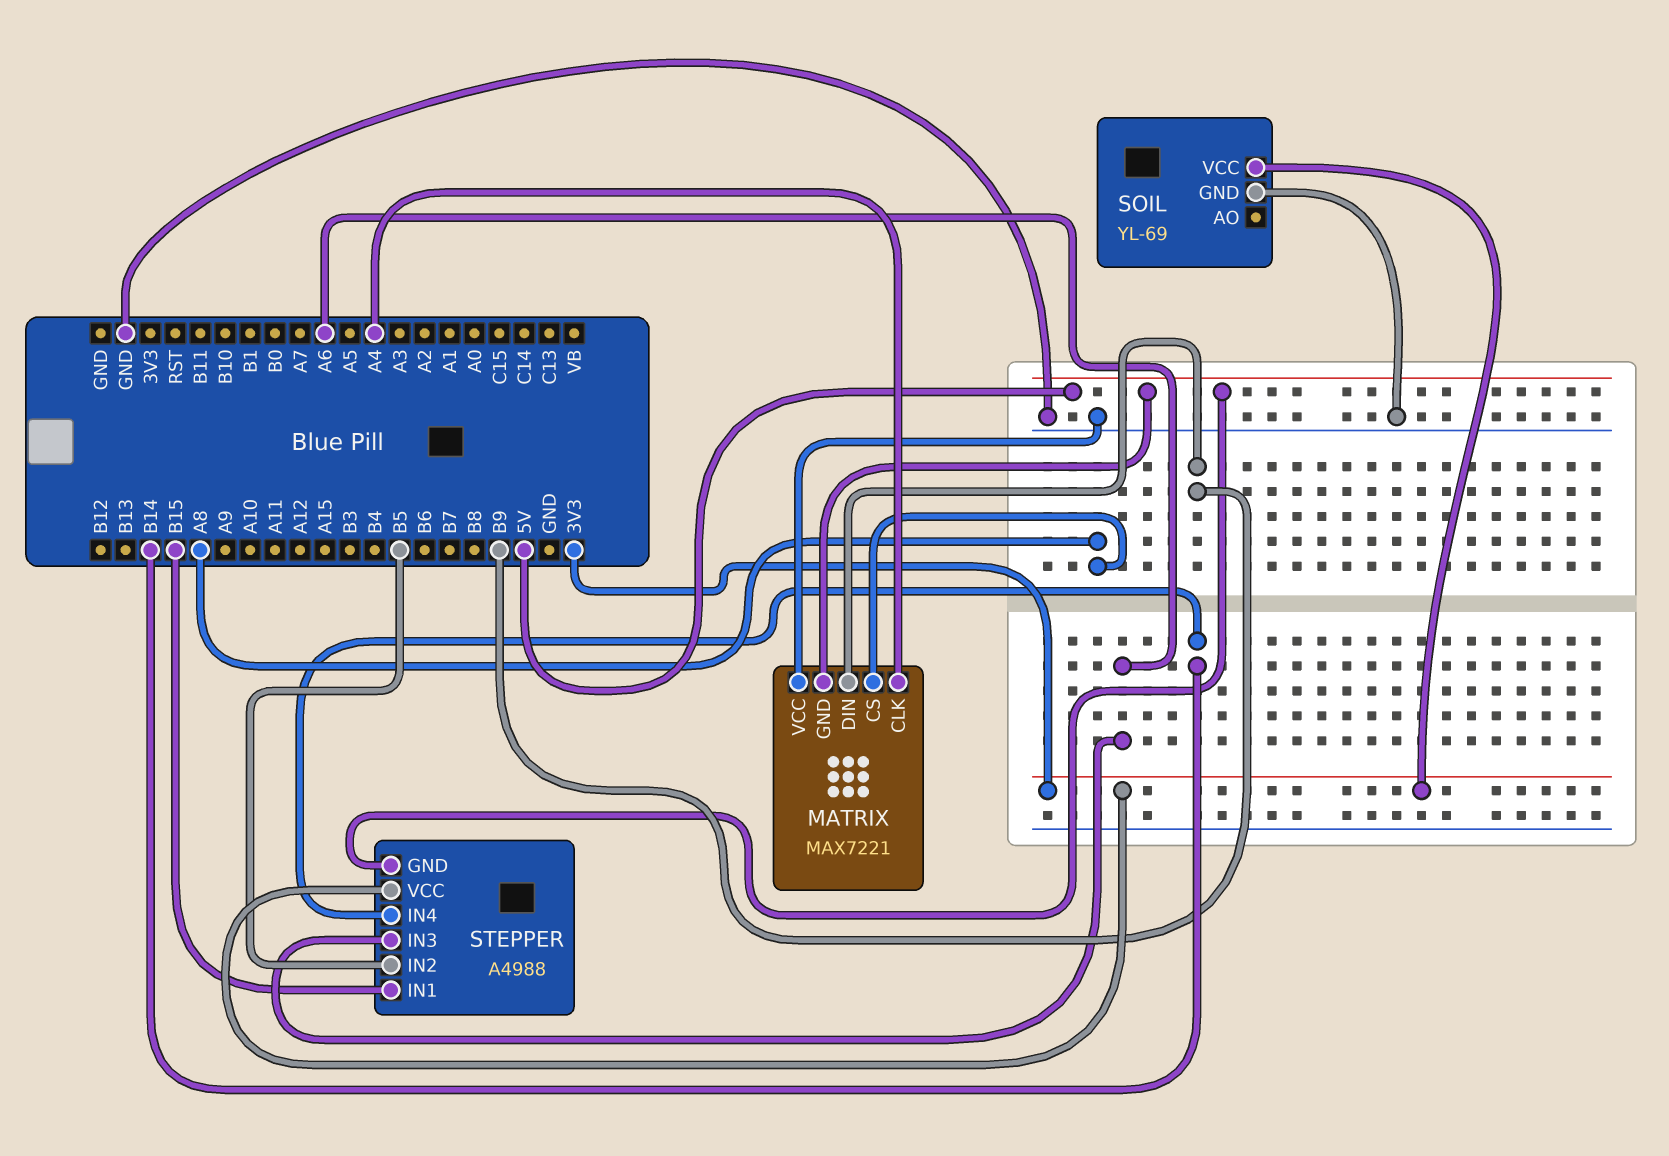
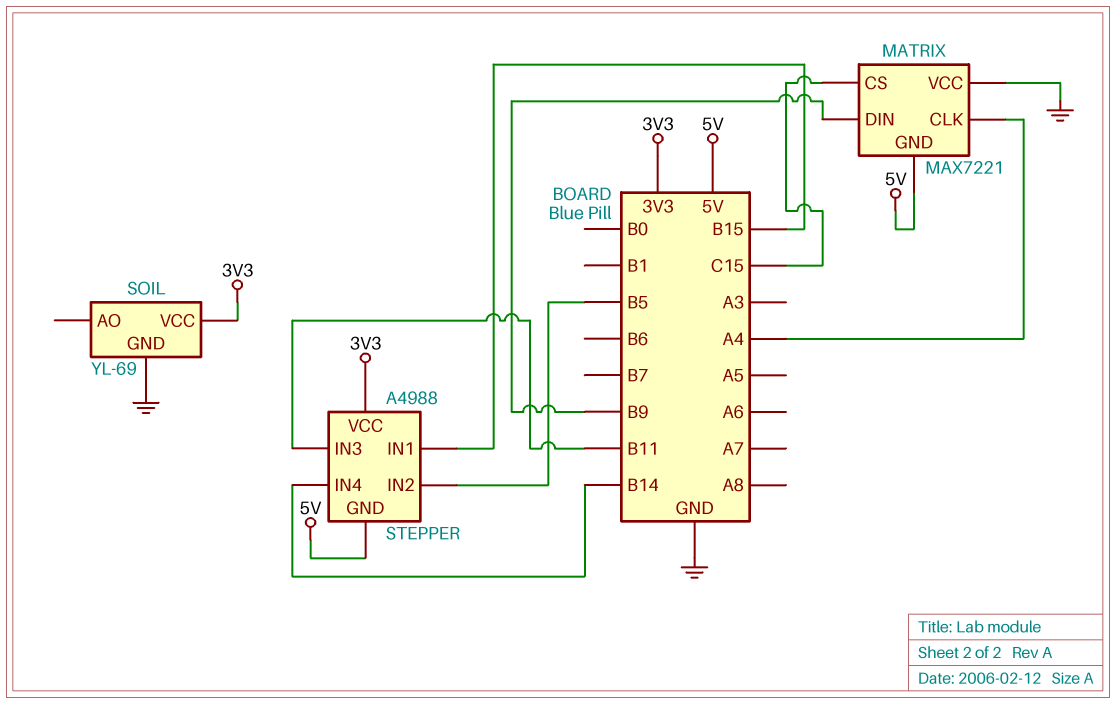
MATRIX pin CS: A8 -> C15
STEPPER pin IN3: A6 -> B11

